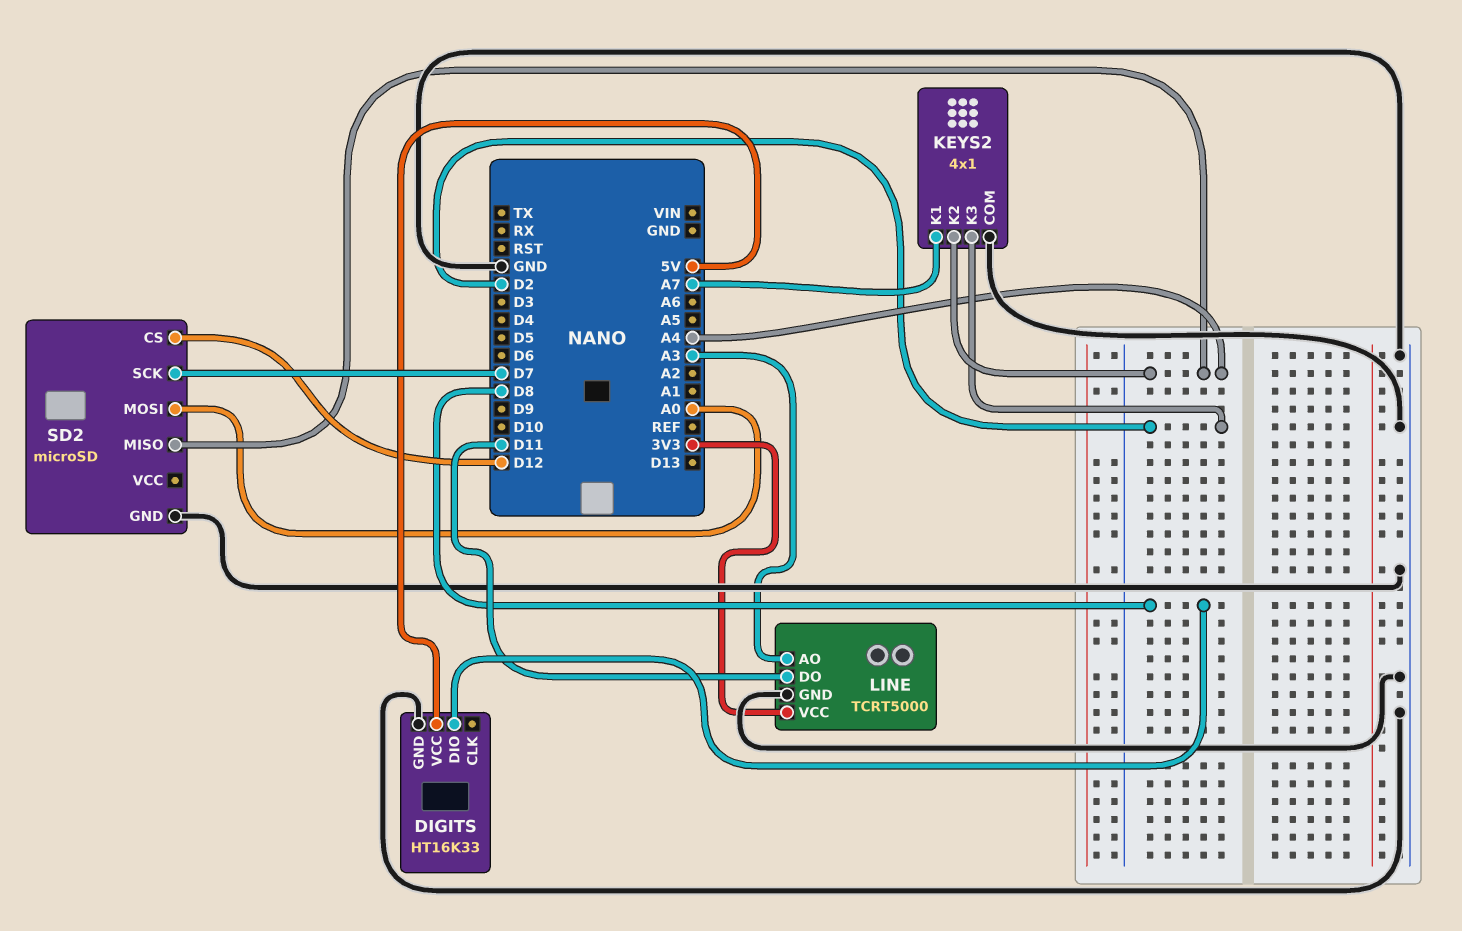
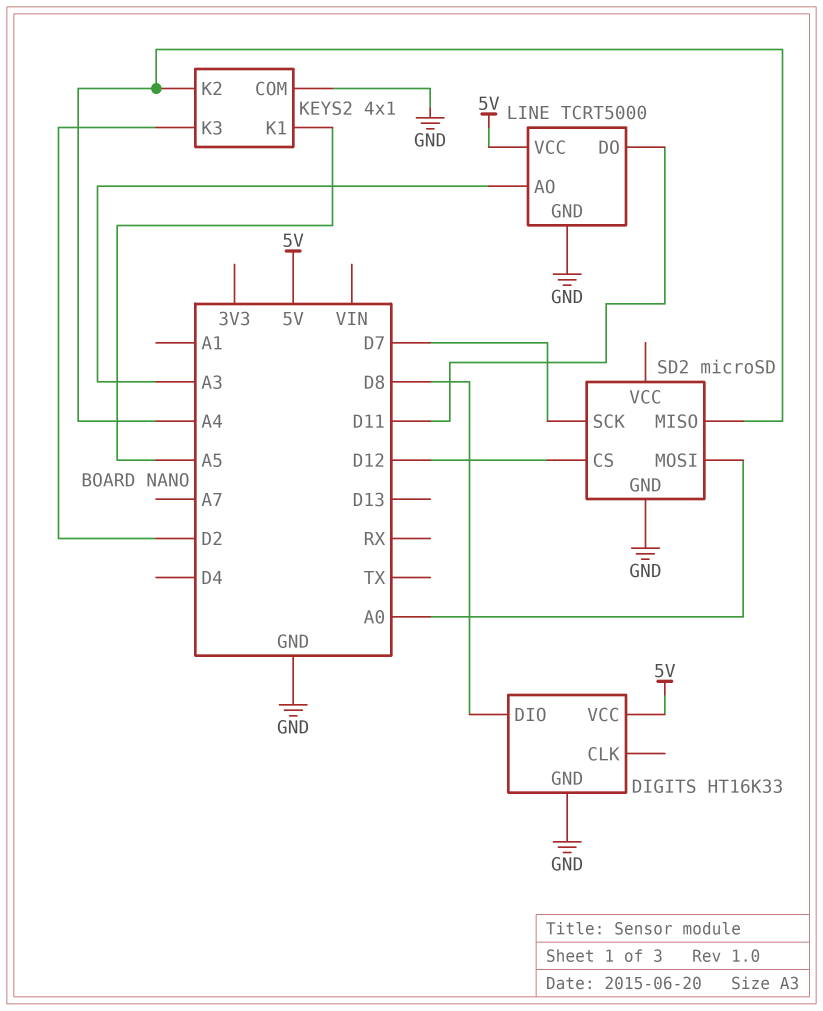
KEYS2 pin K1: A7 -> A5
LINE pin VCC: 3V3 -> 5V

